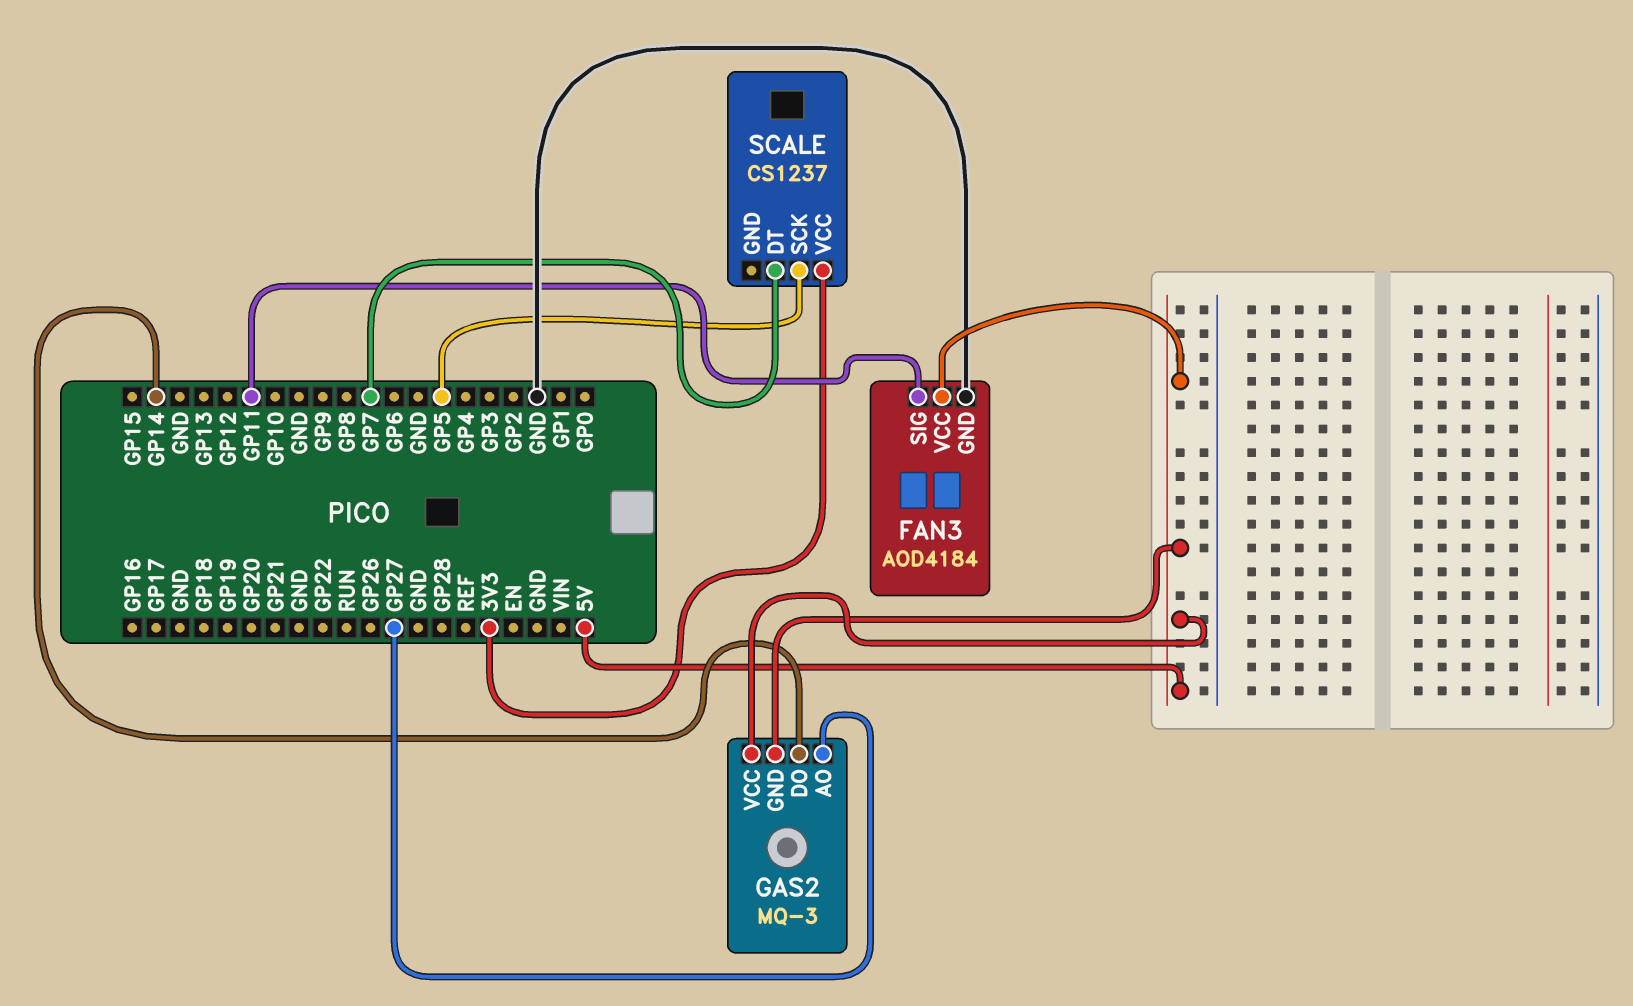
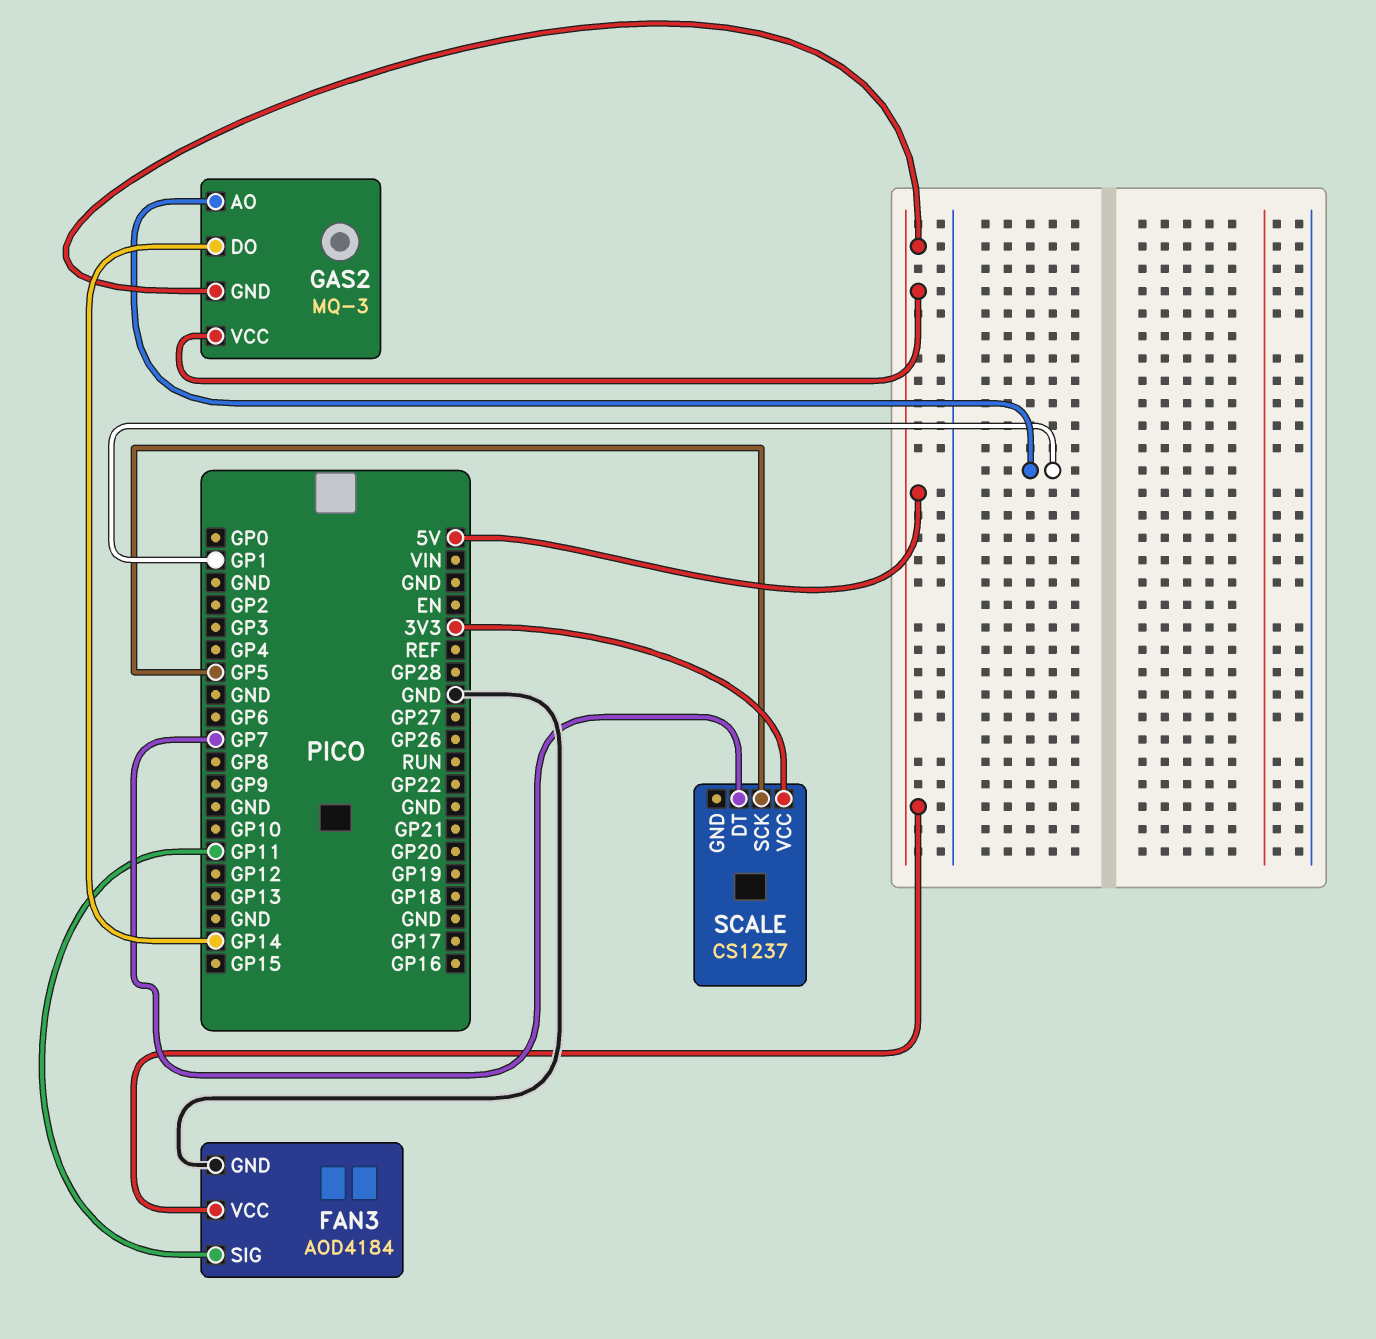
GAS2 pin AO: GP27 -> GP1

